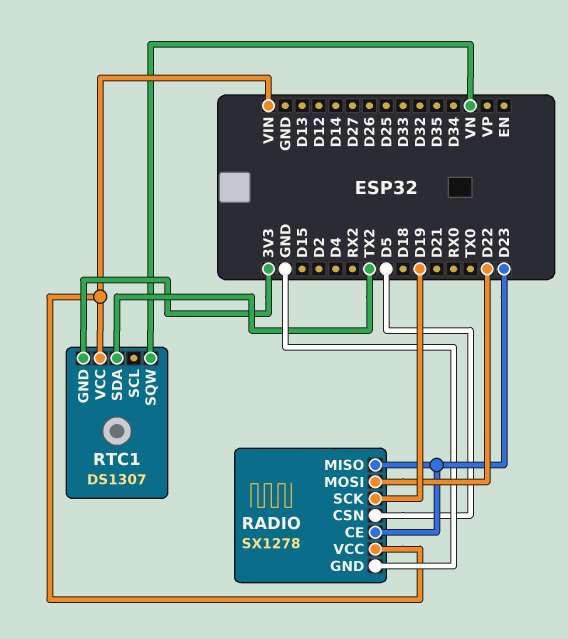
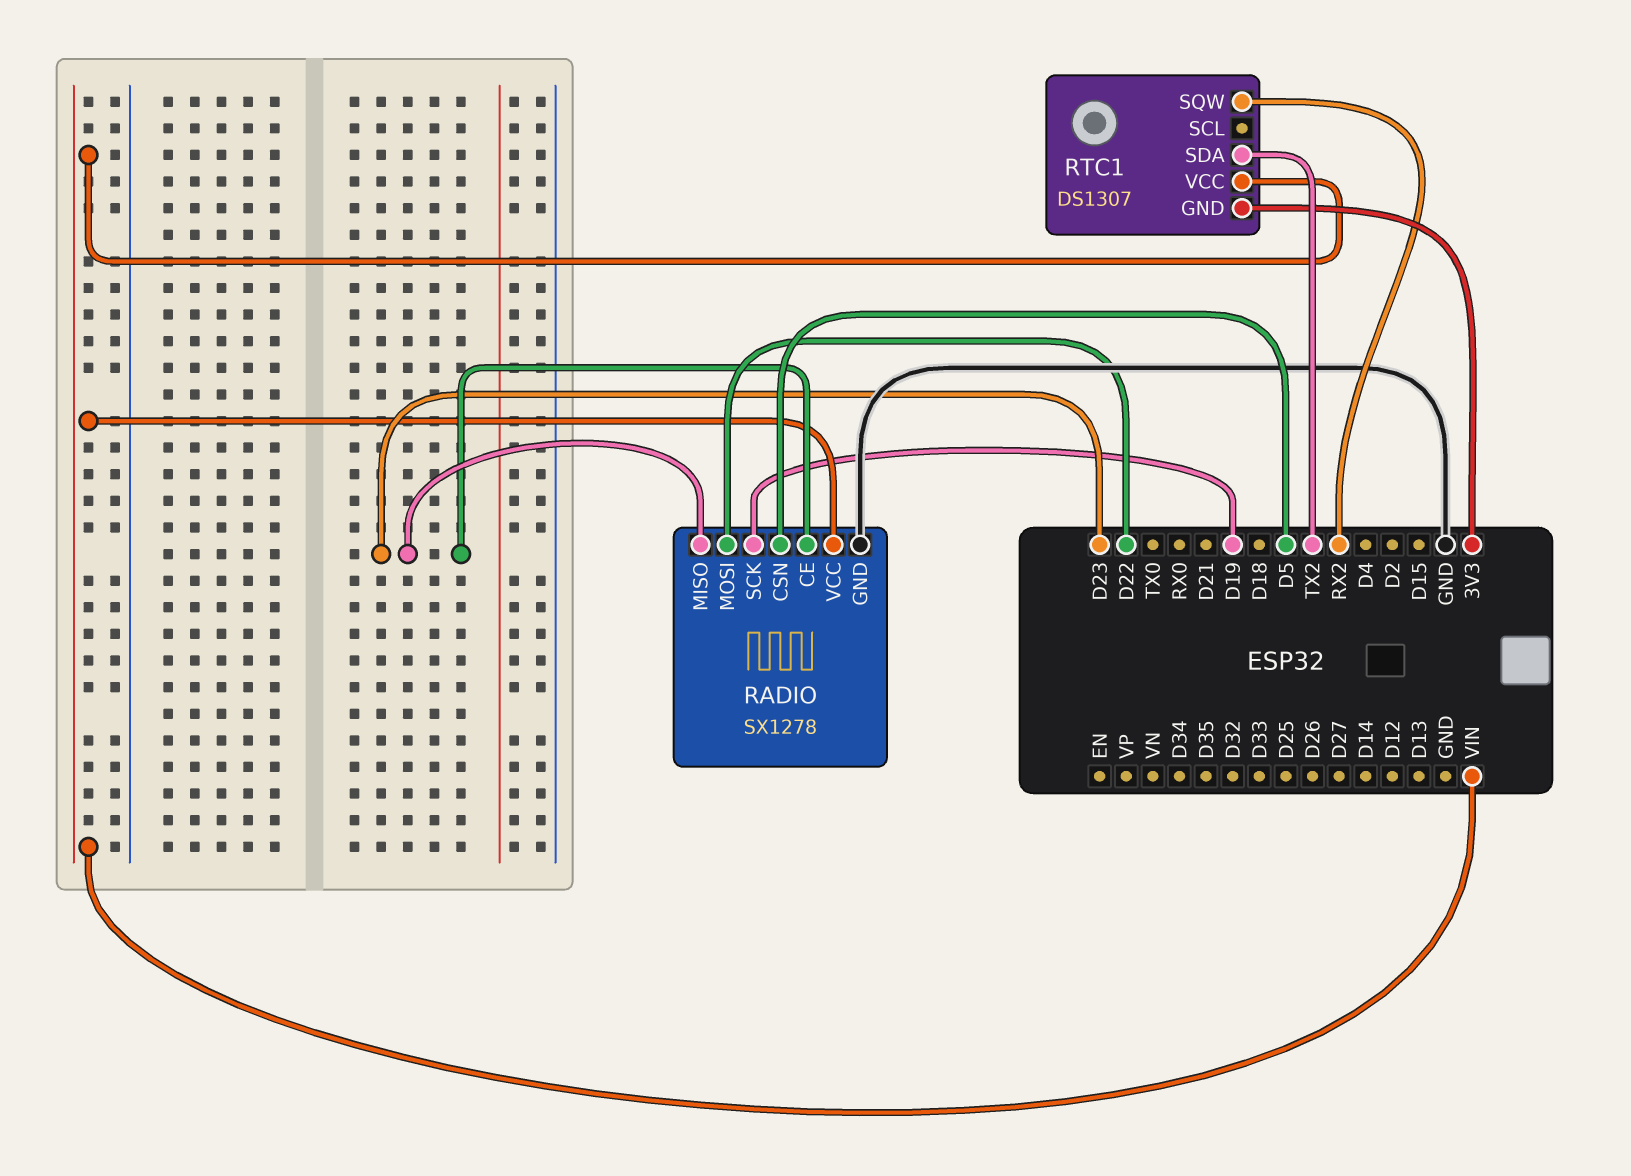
RTC1 pin SQW: VN -> RX2

